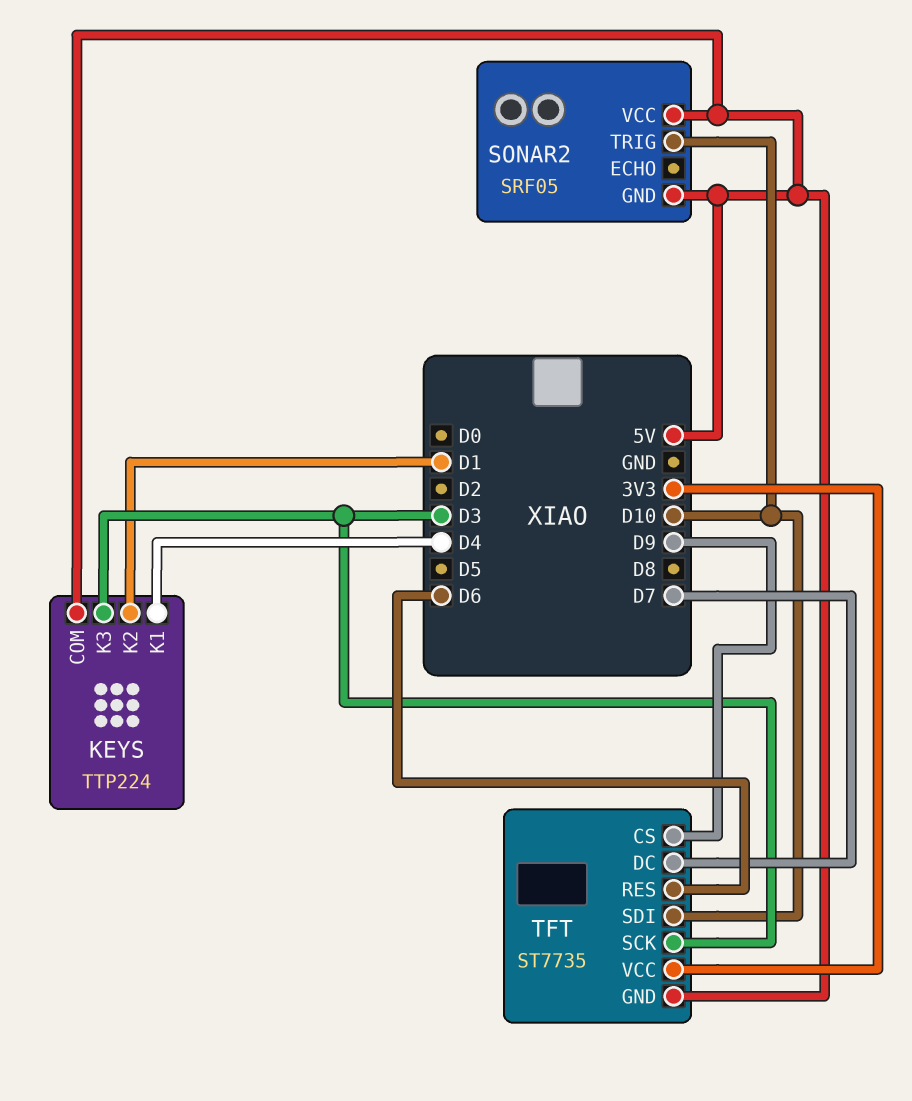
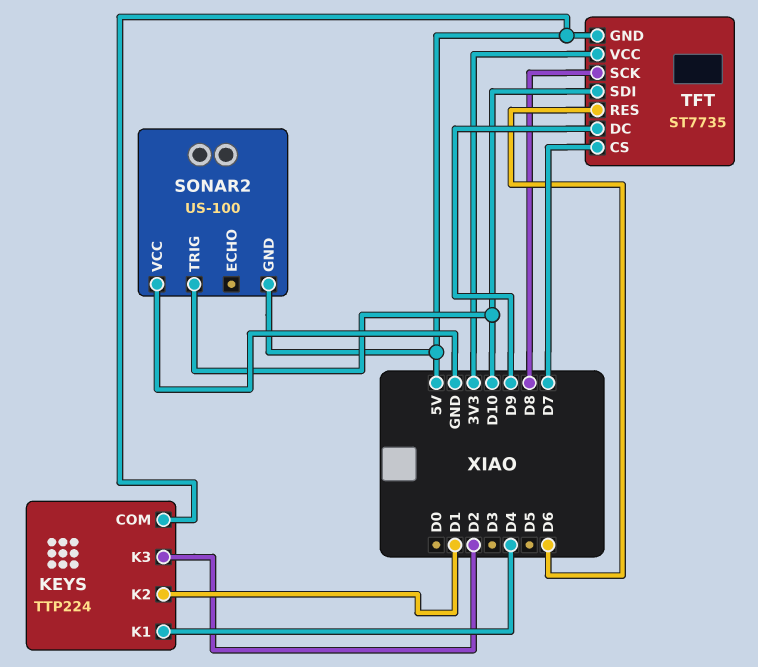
KEYS pin K3: D3 -> D2
SONAR2: SRF05 -> US-100
SONAR2 pin VCC: 5V -> GND
TFT pin CS: D9 -> D7
TFT pin DC: D7 -> D9
TFT pin SCK: D3 -> D8

